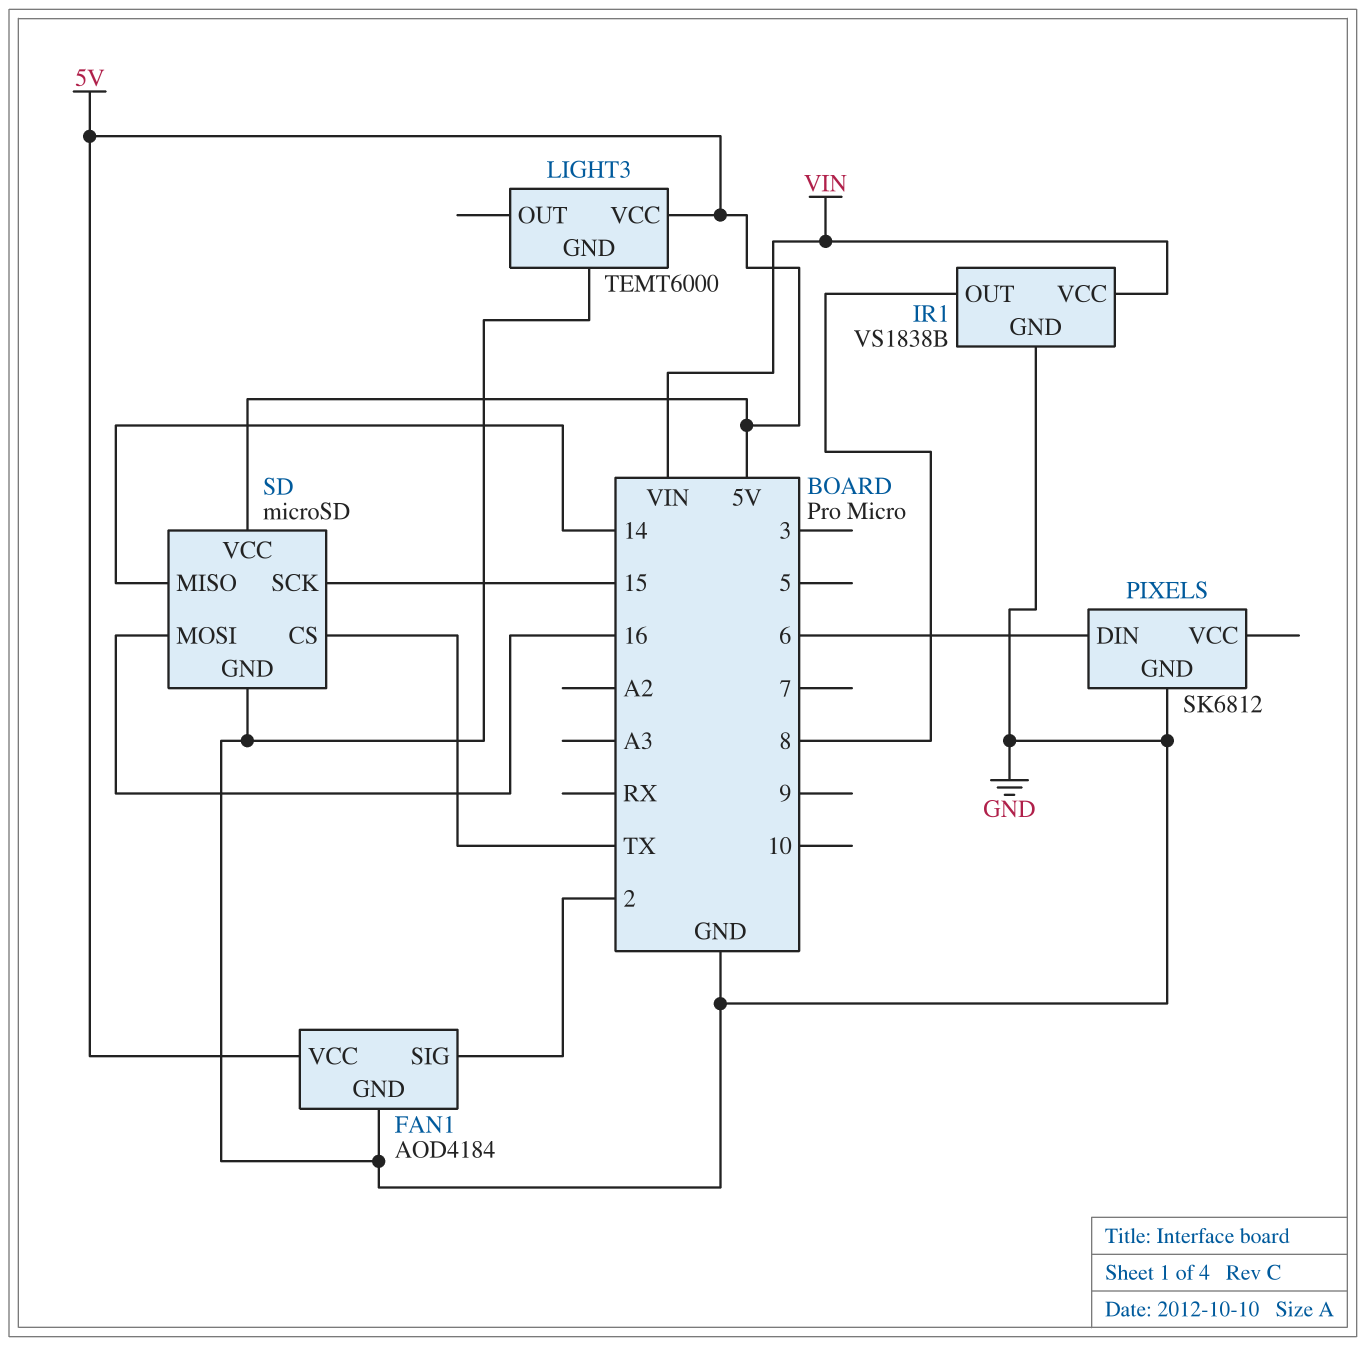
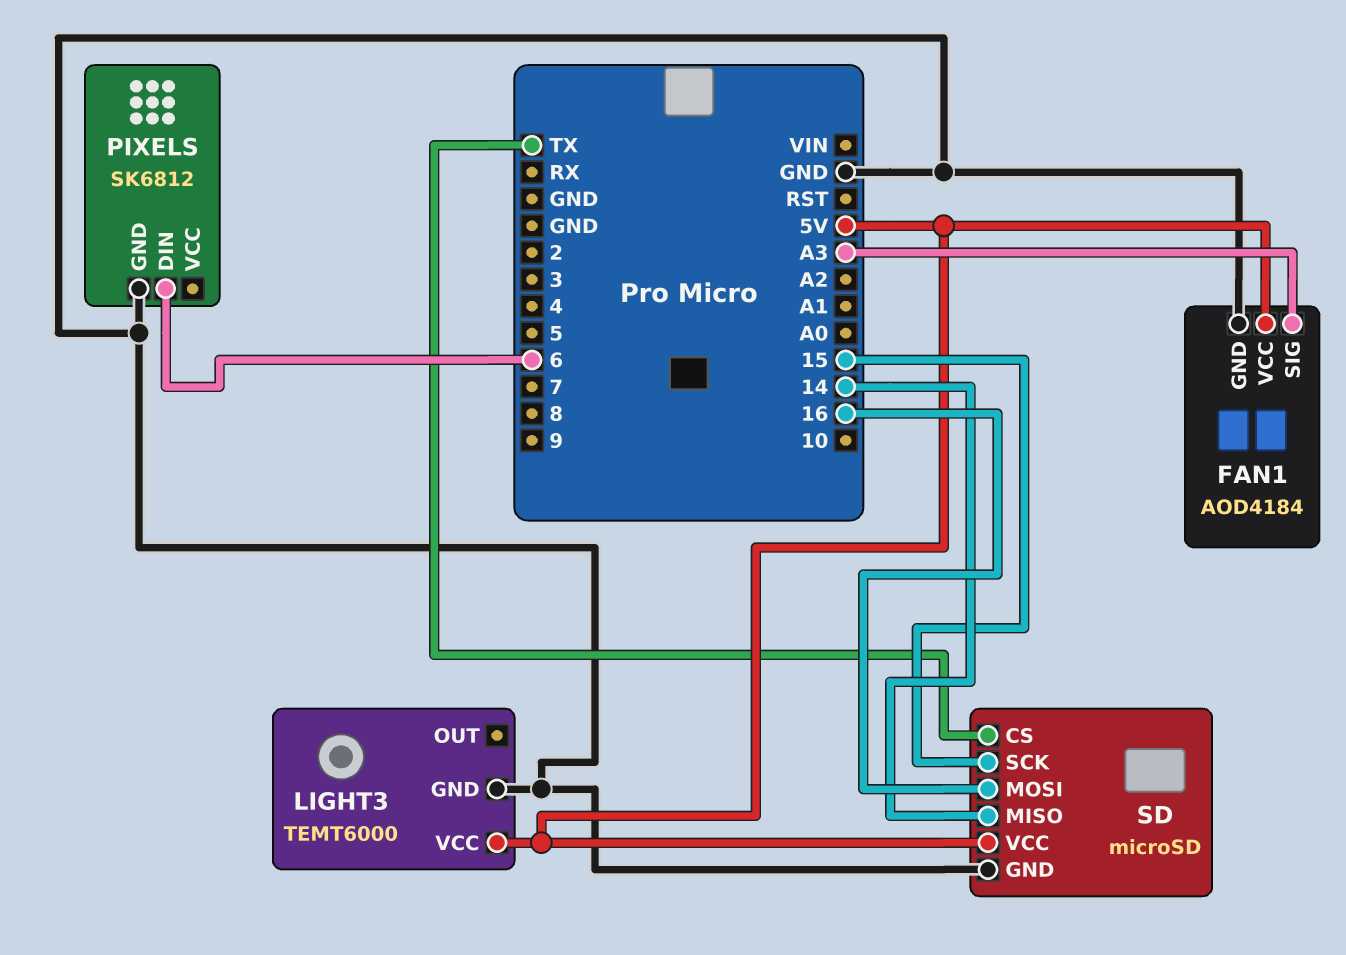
FAN1 pin SIG: 2 -> A3
IR1: VS1838B -> none
IR1 pin GND: GND -> none
IR1 pin OUT: 8 -> none
IR1 pin VCC: VIN -> none

